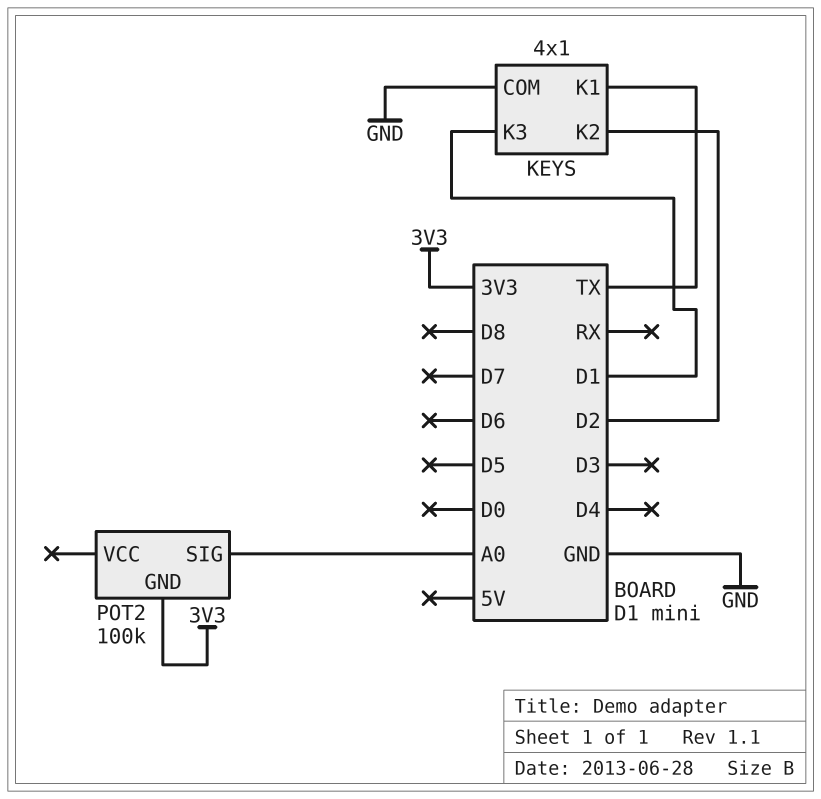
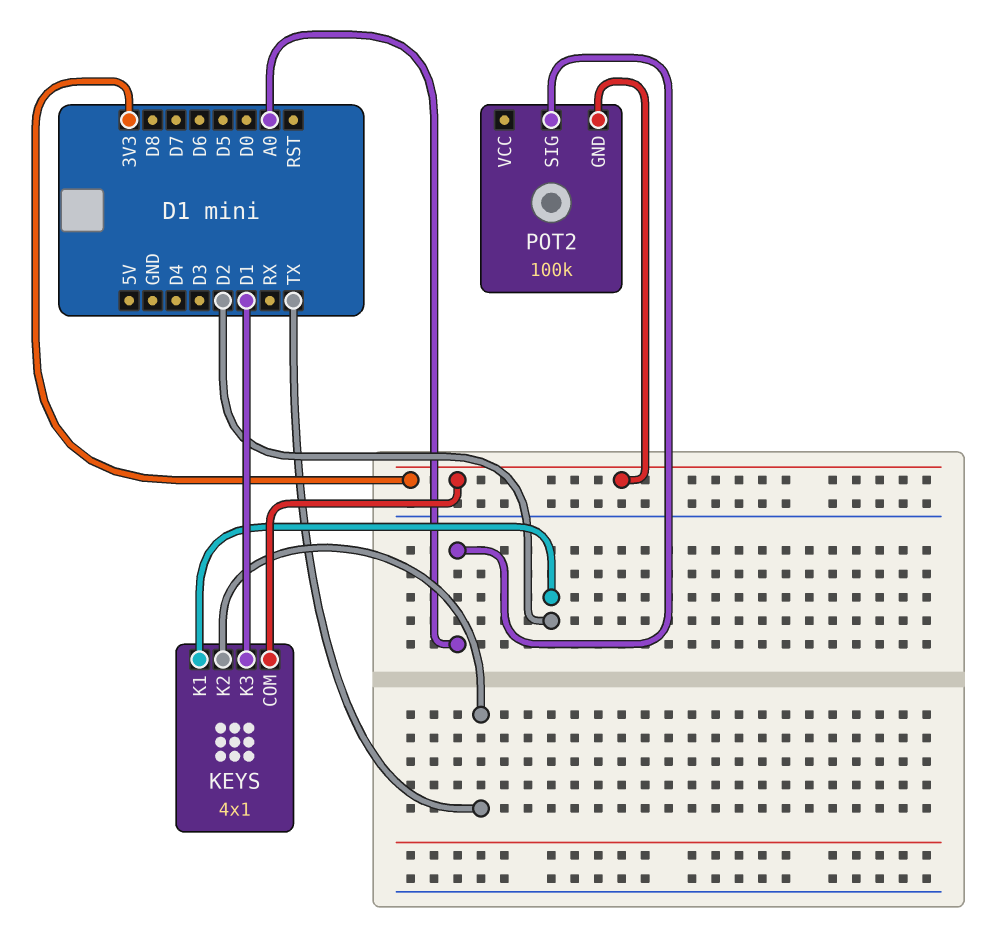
KEYS pin COM: GND -> 3V3
KEYS pin K1: TX -> D2
KEYS pin K2: D2 -> TX

